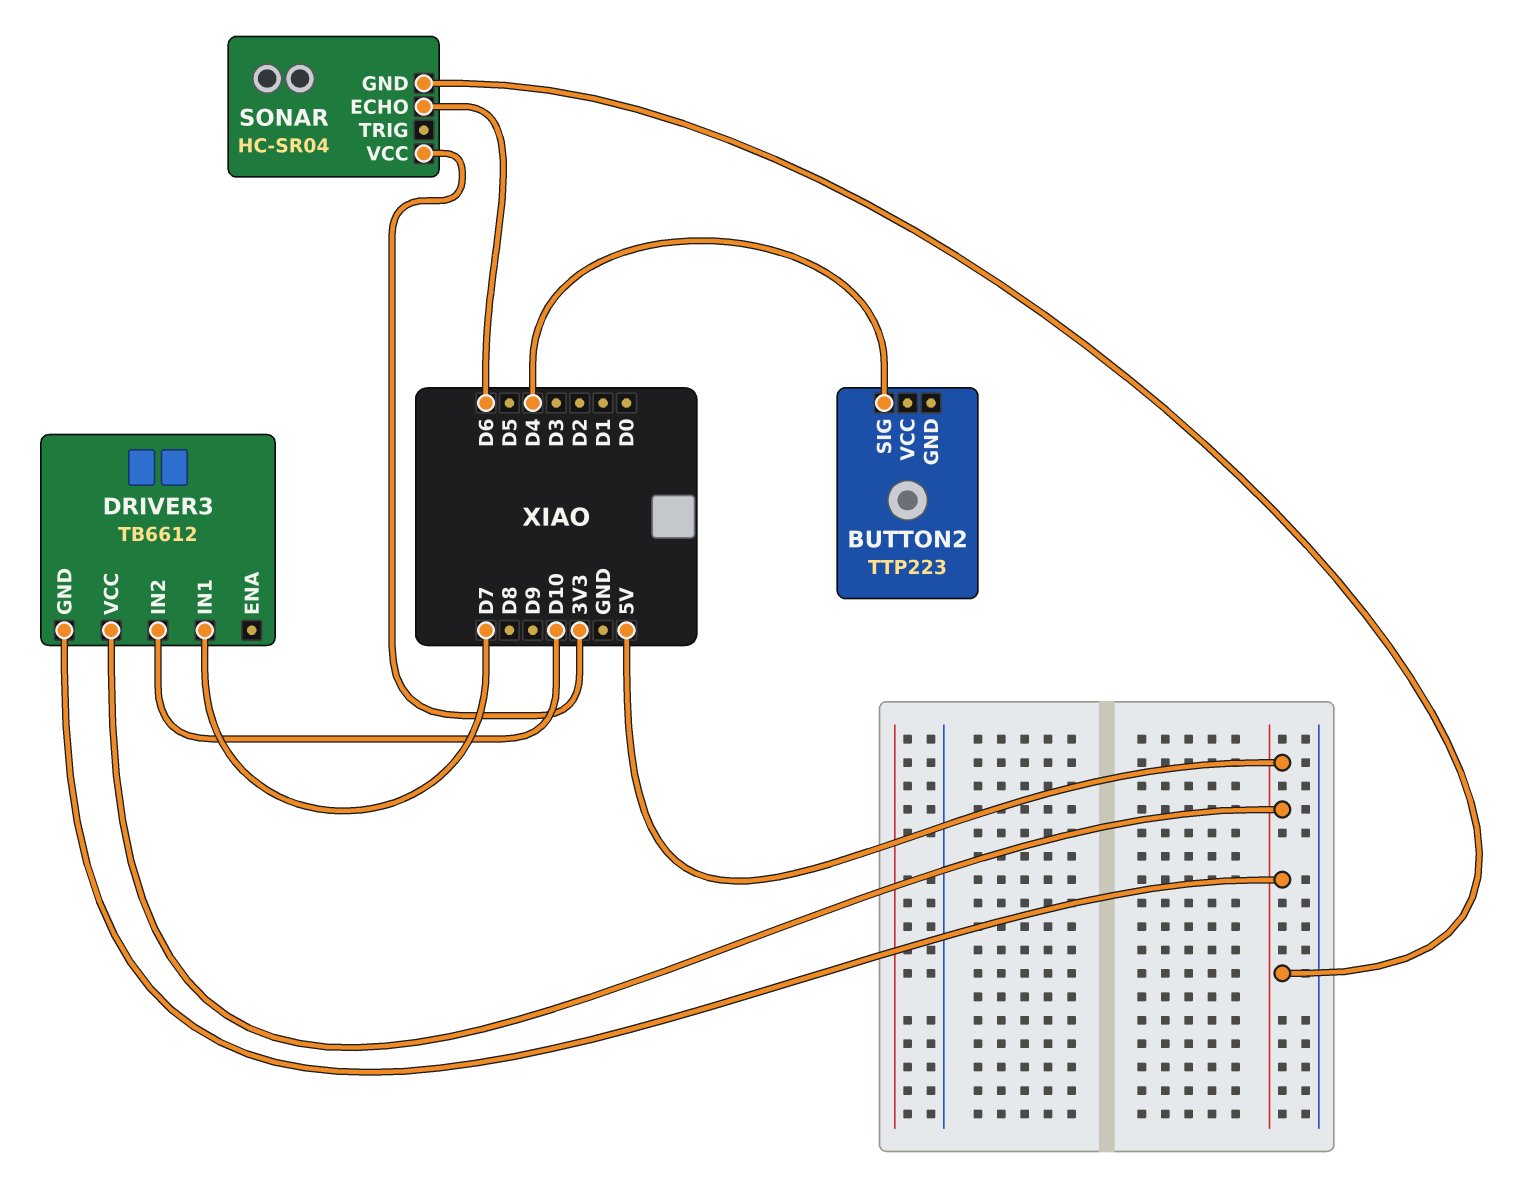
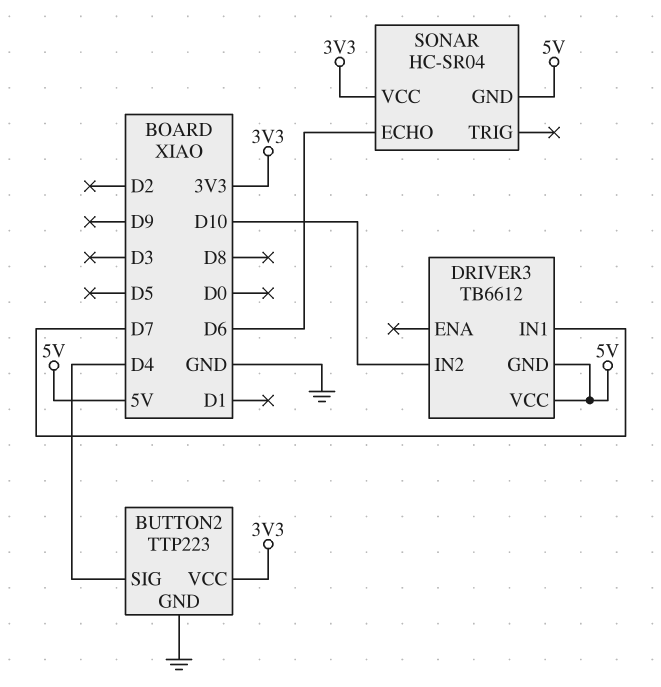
BUTTON2 pin GND: none -> GND
BUTTON2 pin VCC: none -> 3V3

